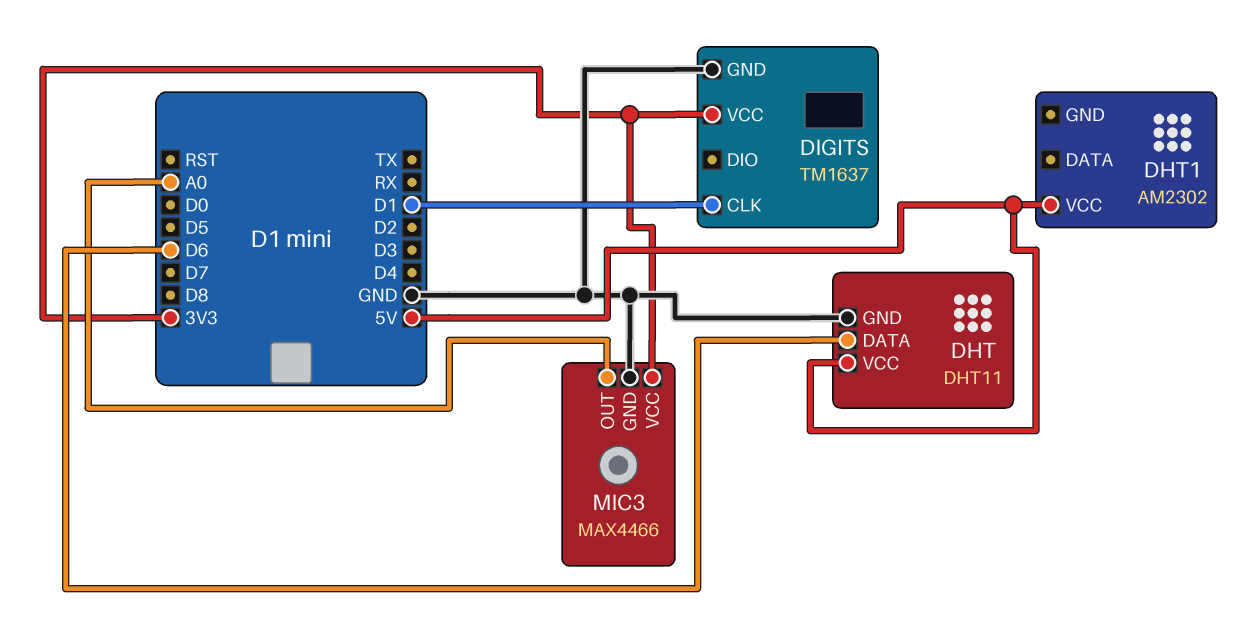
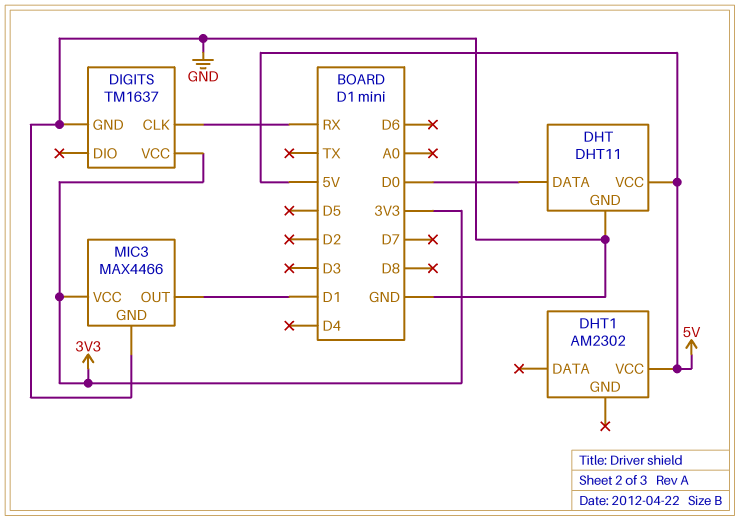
DHT pin DATA: D6 -> D0
DIGITS pin CLK: D1 -> RX
MIC3 pin OUT: A0 -> D1

